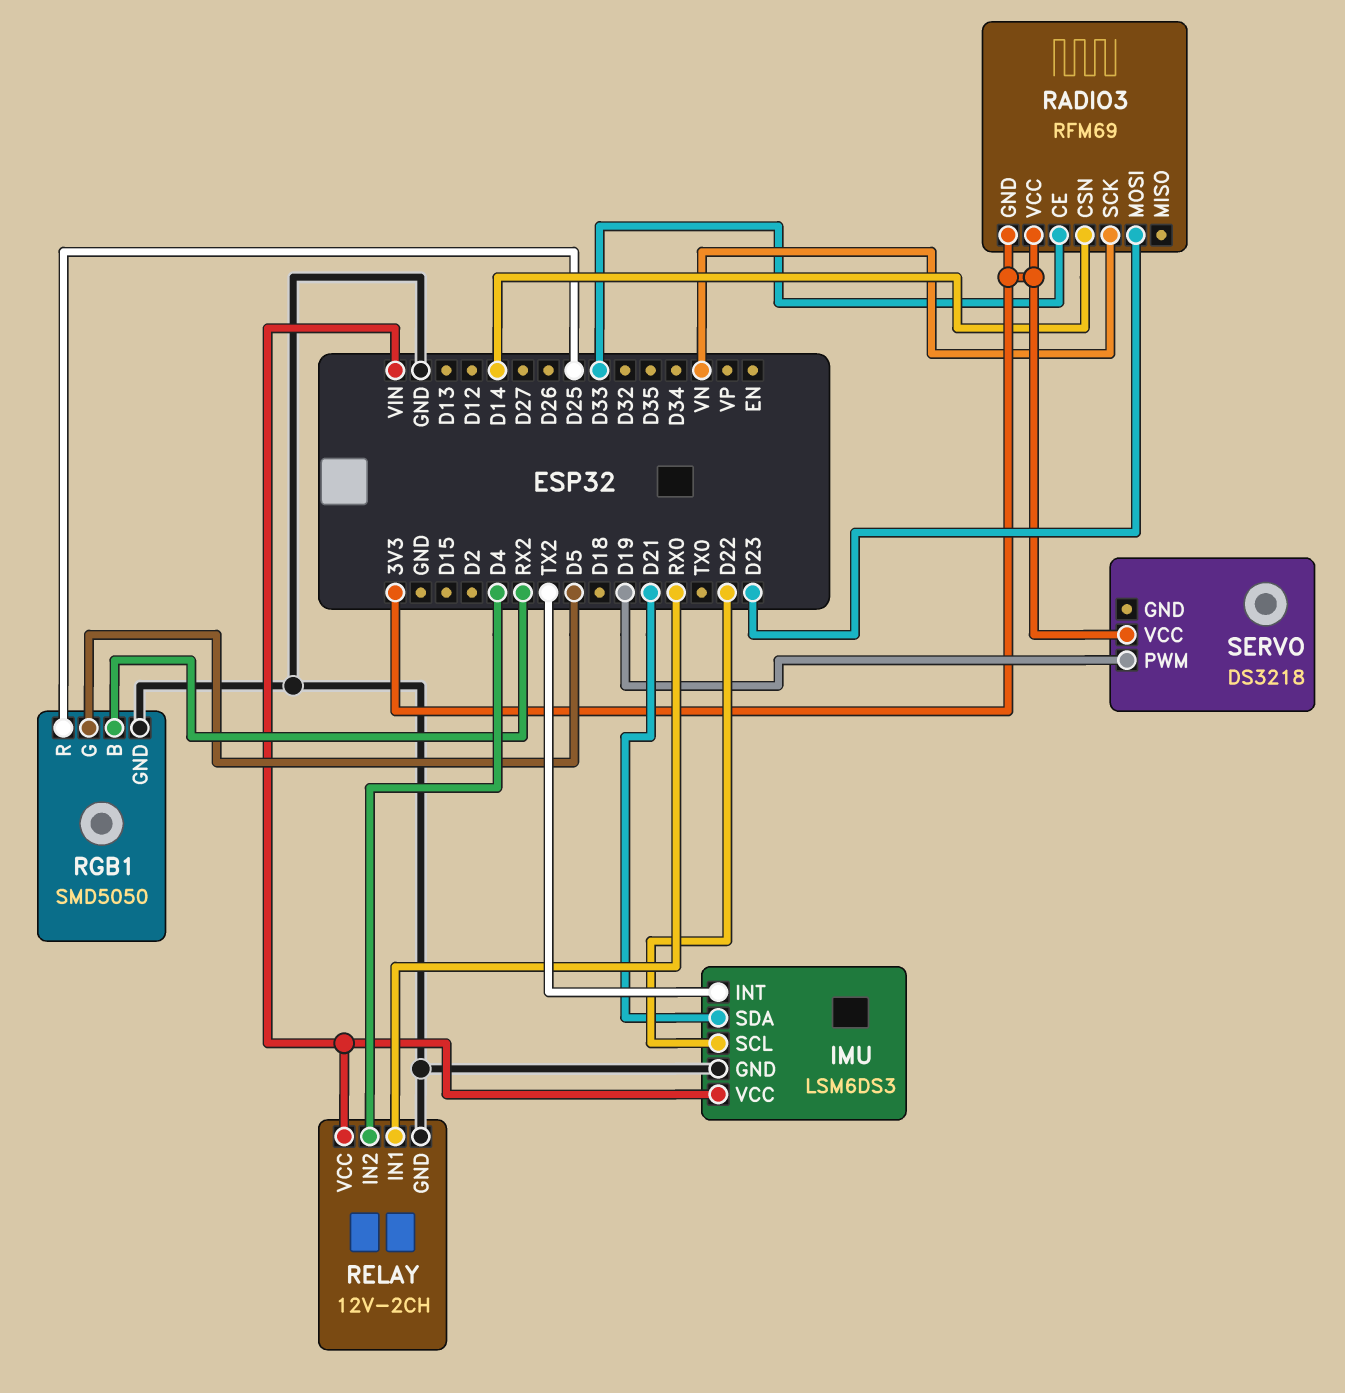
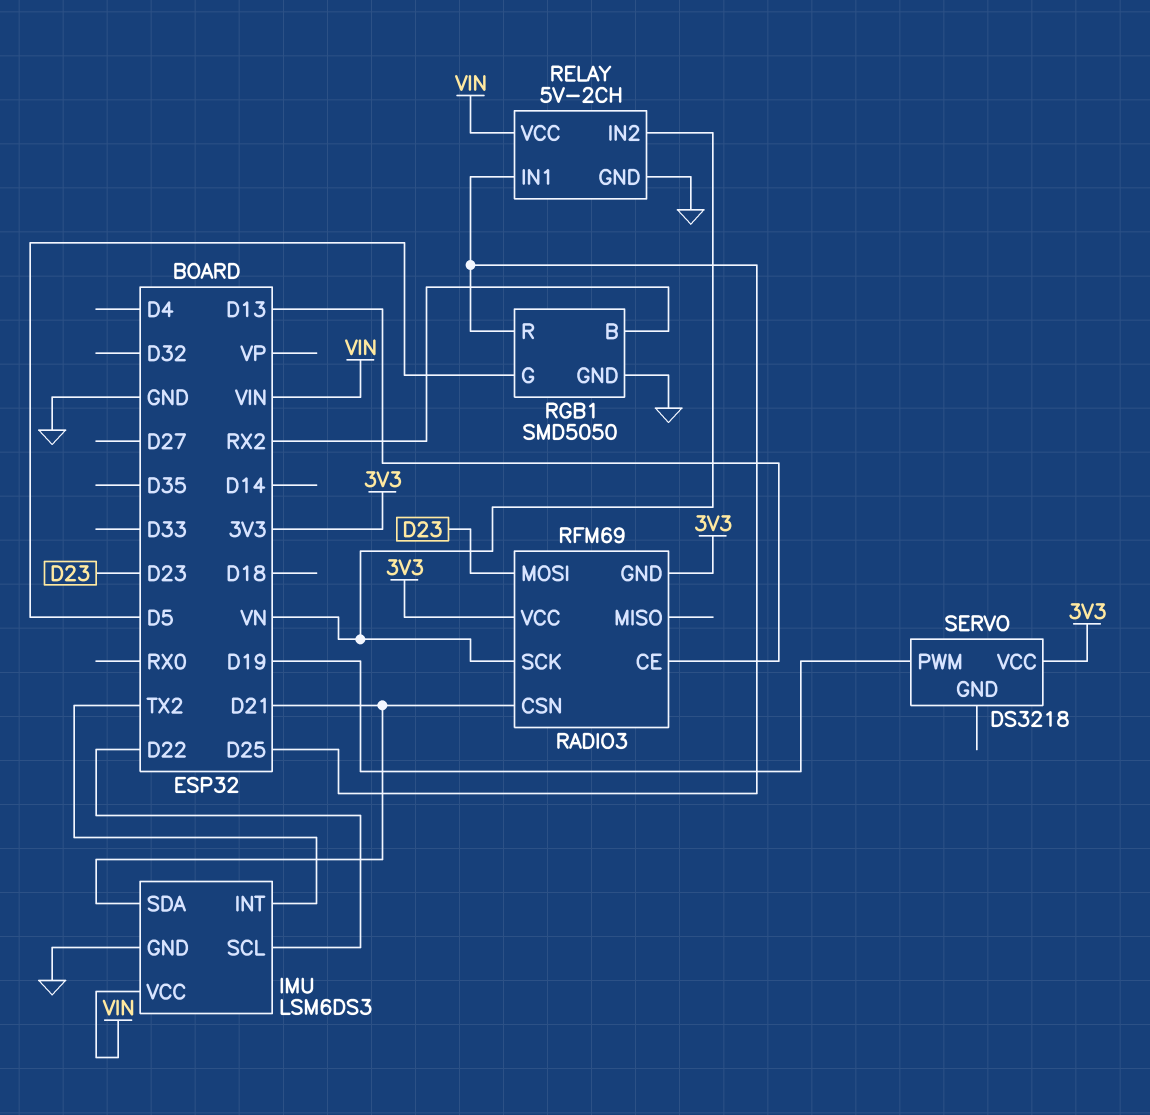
RADIO3 pin CE: D33 -> D13
RADIO3 pin CSN: D14 -> D21
RELAY: 12V-2CH -> 5V-2CH
RELAY pin IN1: RX0 -> D25
RELAY pin IN2: D4 -> VN

